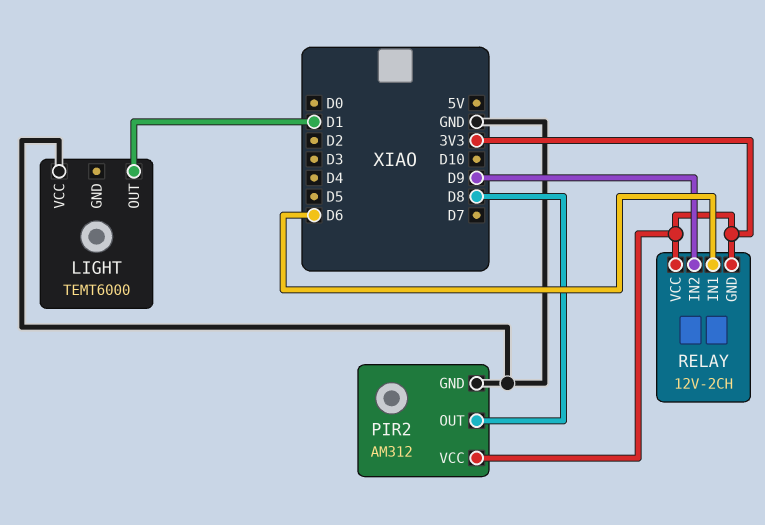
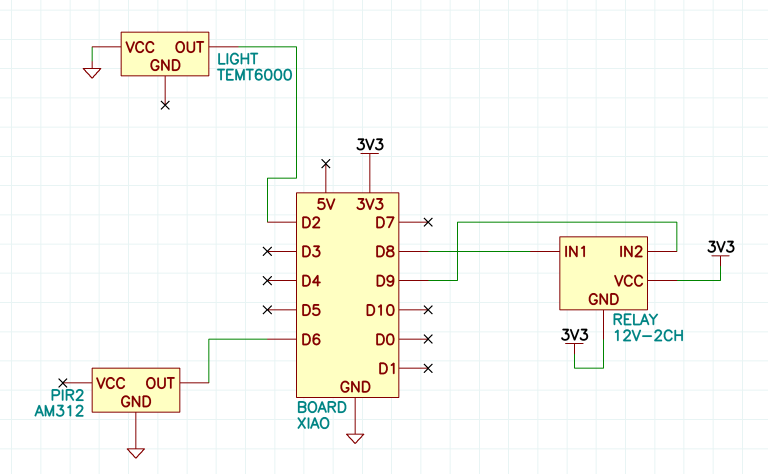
LIGHT pin OUT: D1 -> D2
PIR2 pin OUT: D8 -> D6
PIR2 pin VCC: 3V3 -> none
RELAY pin IN1: D6 -> D8

